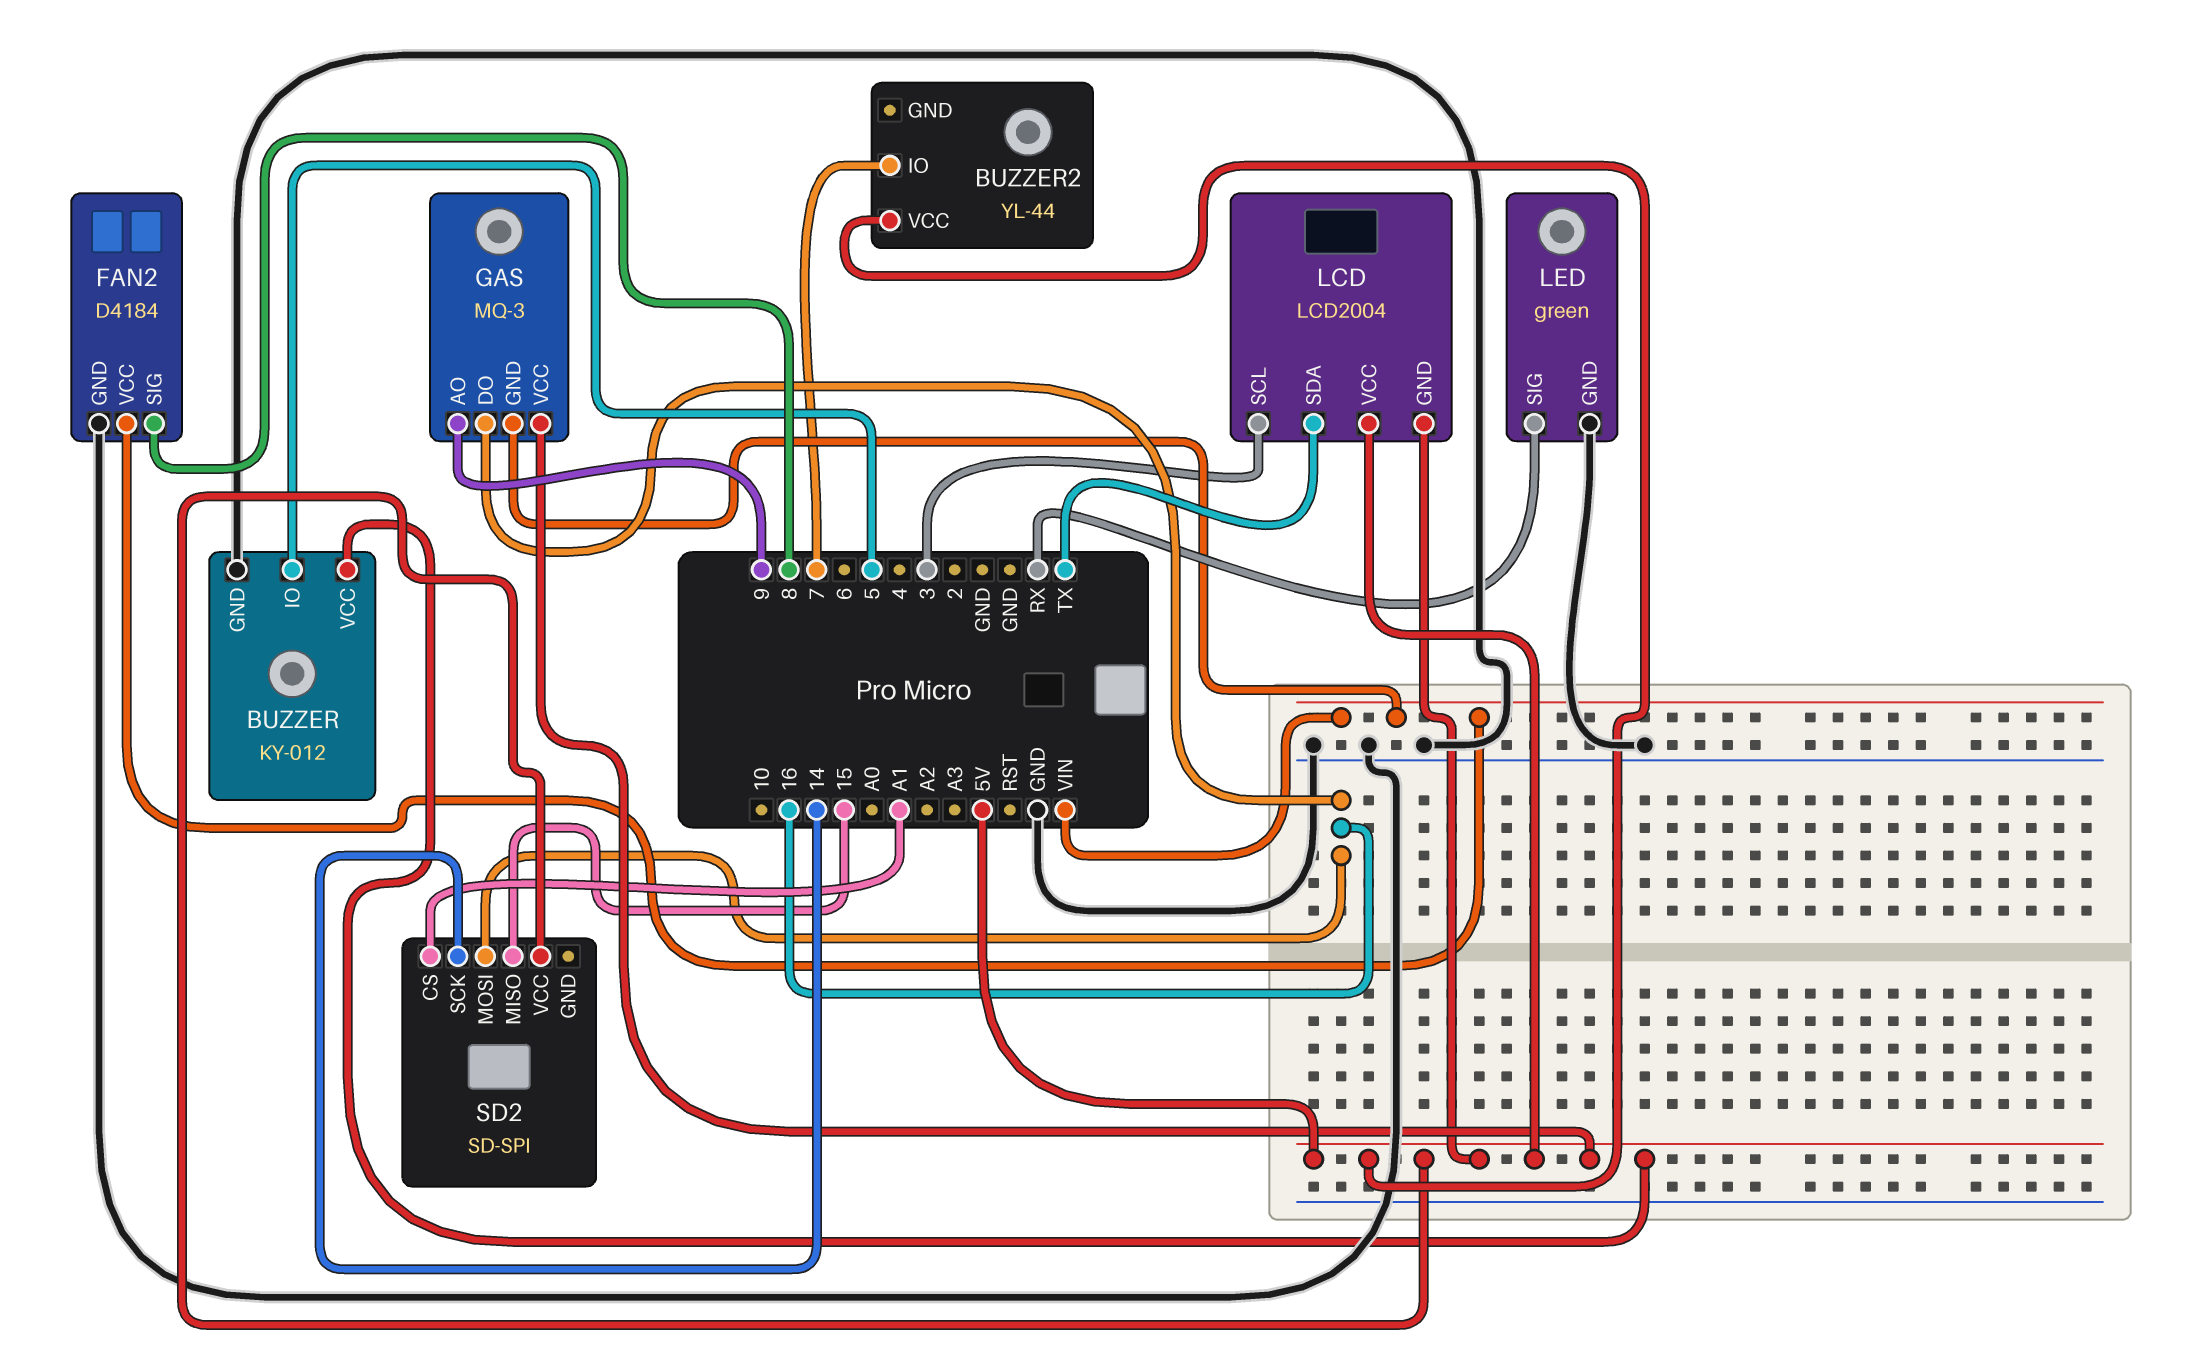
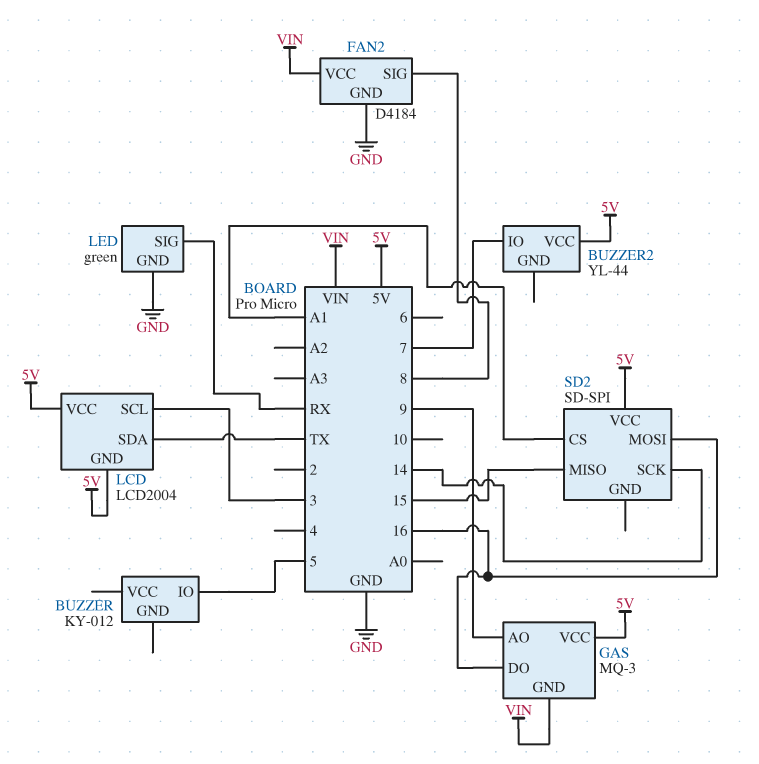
BUZZER pin GND: GND -> none
BUZZER pin VCC: 5V -> none

